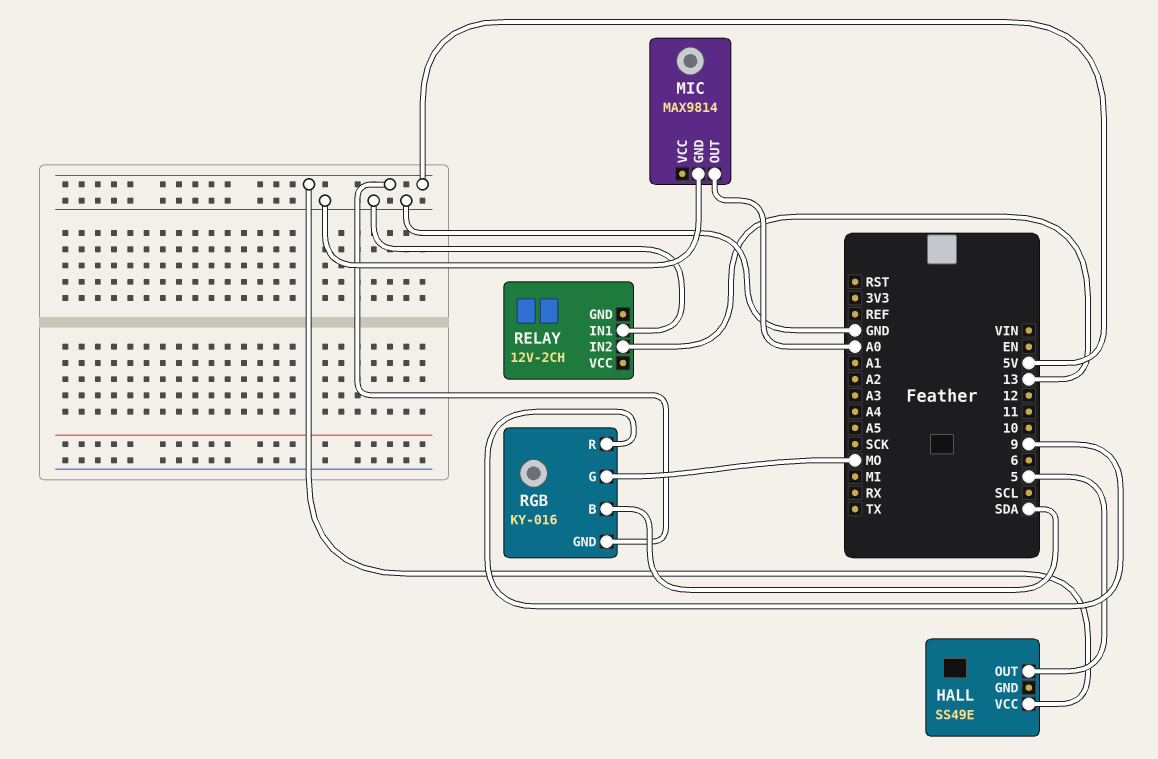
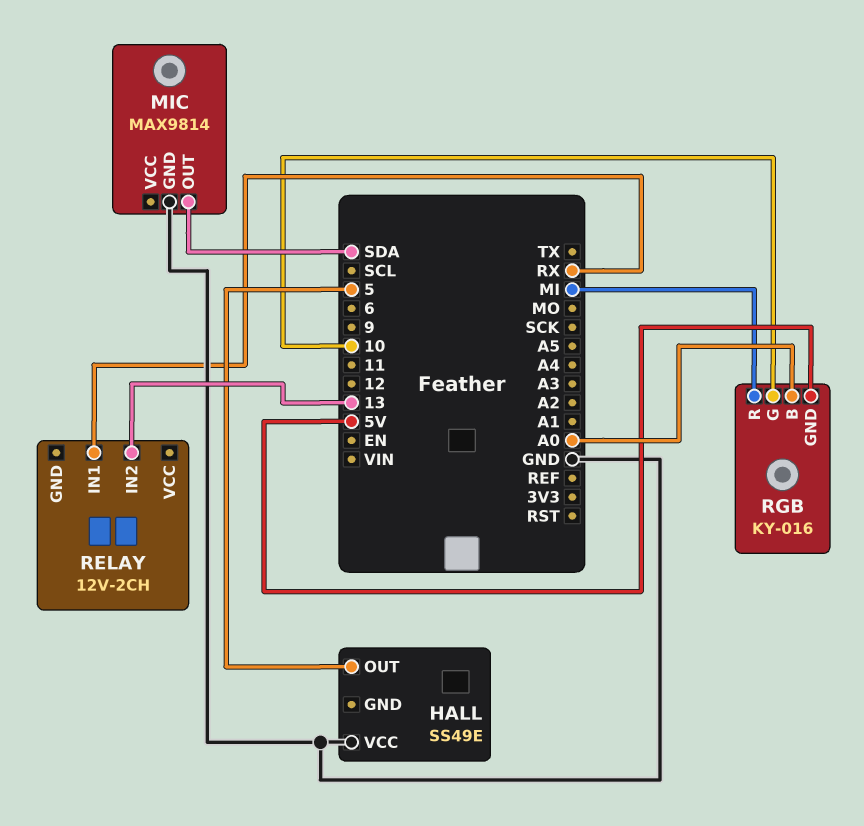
HALL pin VCC: 5V -> GND
MIC pin OUT: A0 -> SDA
RELAY pin IN1: GND -> RX
RGB pin B: SDA -> A0
RGB pin G: MO -> 10
RGB pin R: 9 -> MI

